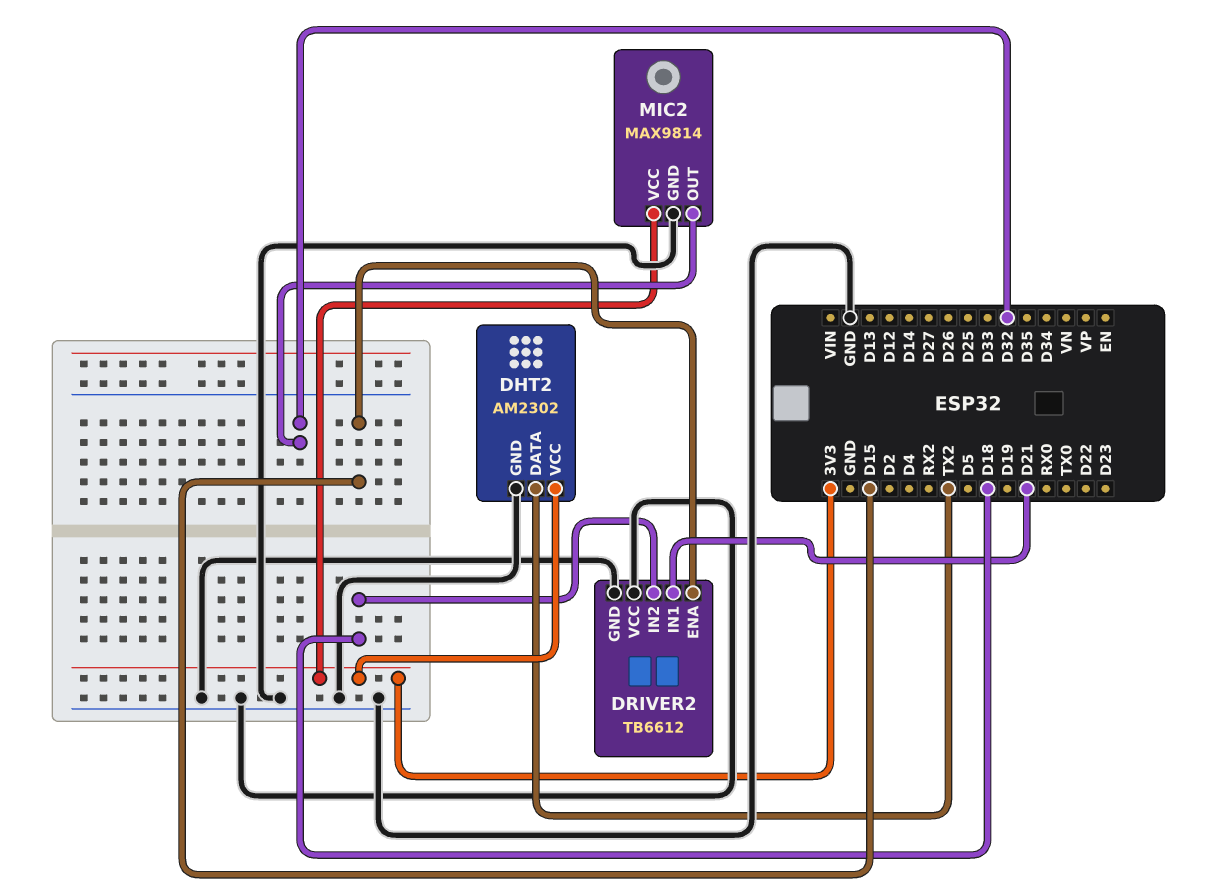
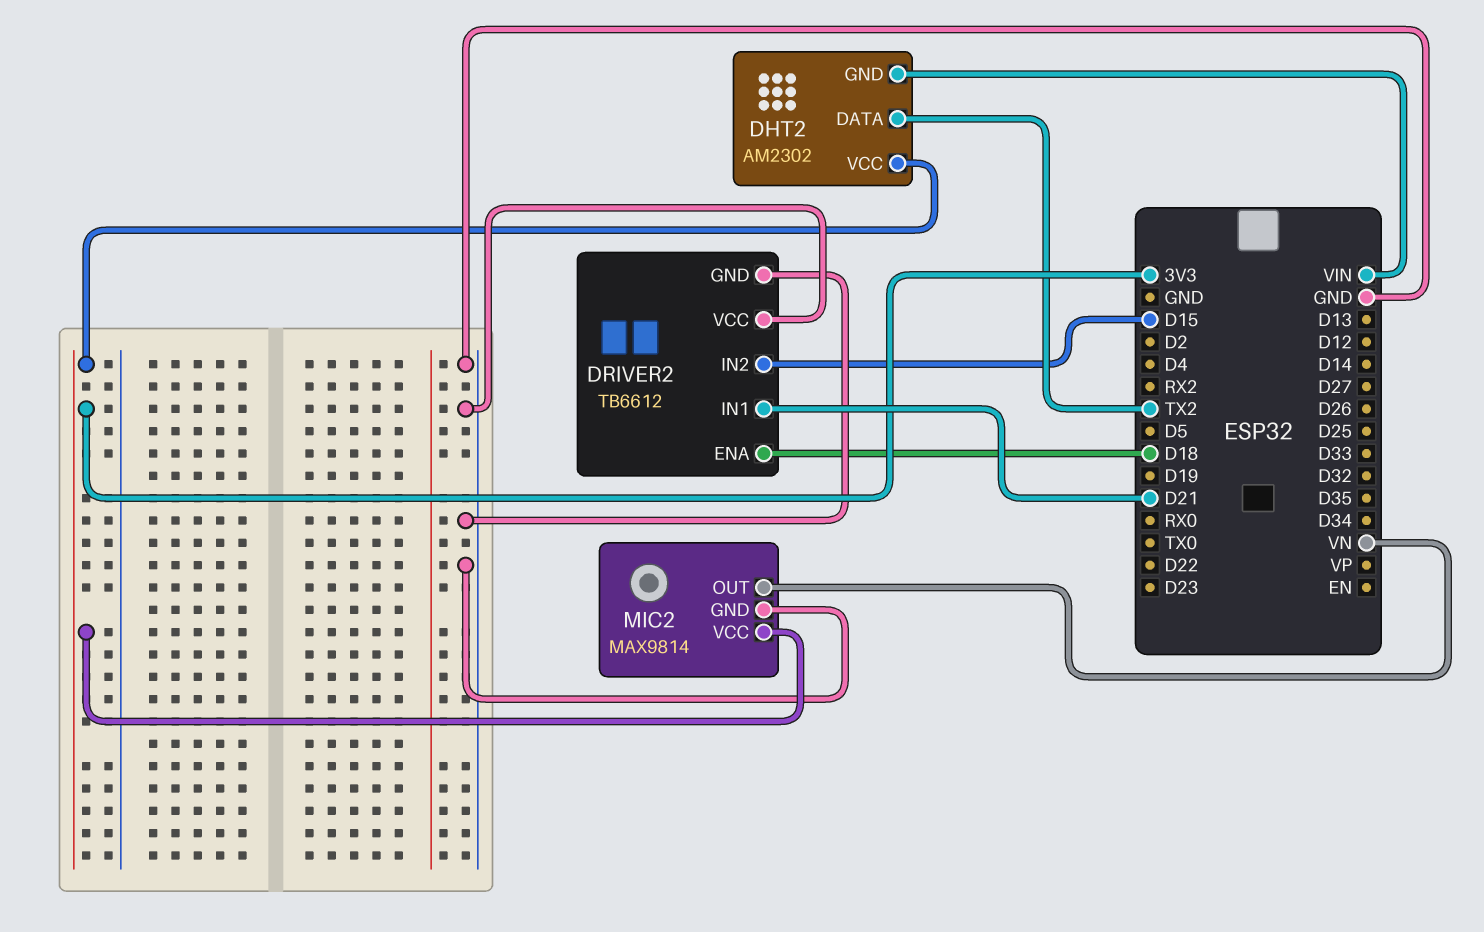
DHT2 pin GND: GND -> VIN
DRIVER2 pin ENA: D15 -> D18
DRIVER2 pin IN2: D18 -> D15
MIC2 pin OUT: D32 -> VN

